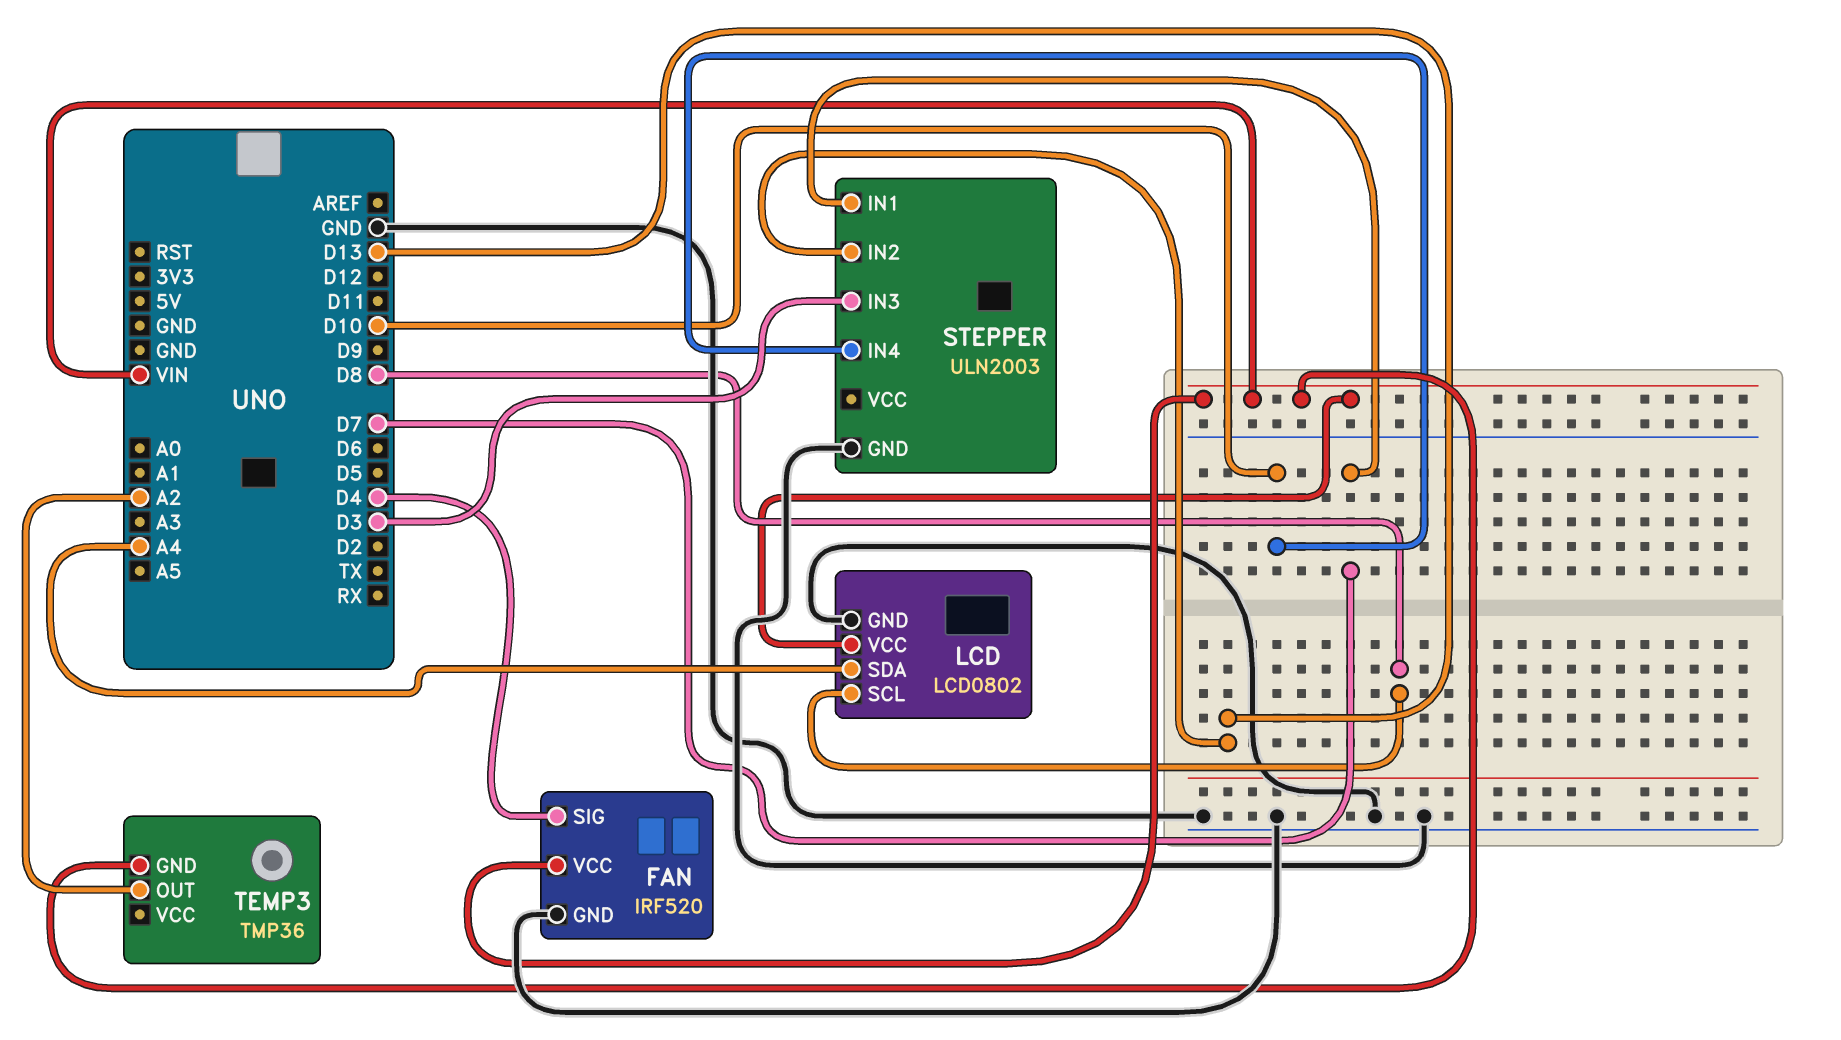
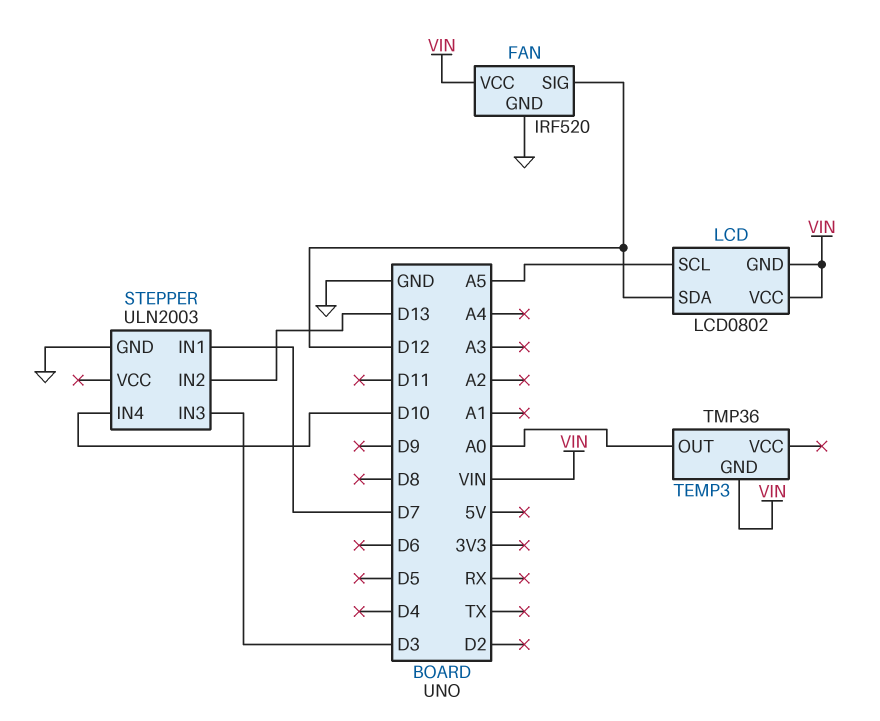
FAN pin SIG: D4 -> D12
LCD pin GND: GND -> VIN
LCD pin SCL: D8 -> A5
LCD pin SDA: A4 -> D12
TEMP3 pin OUT: A2 -> A0

